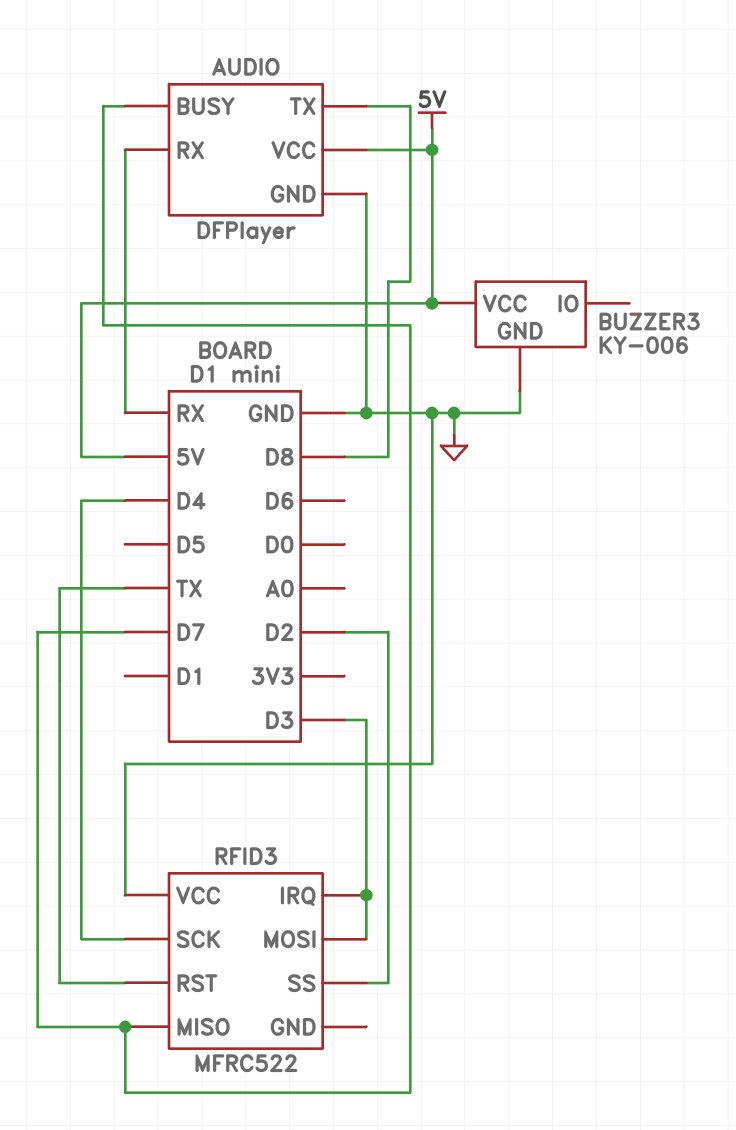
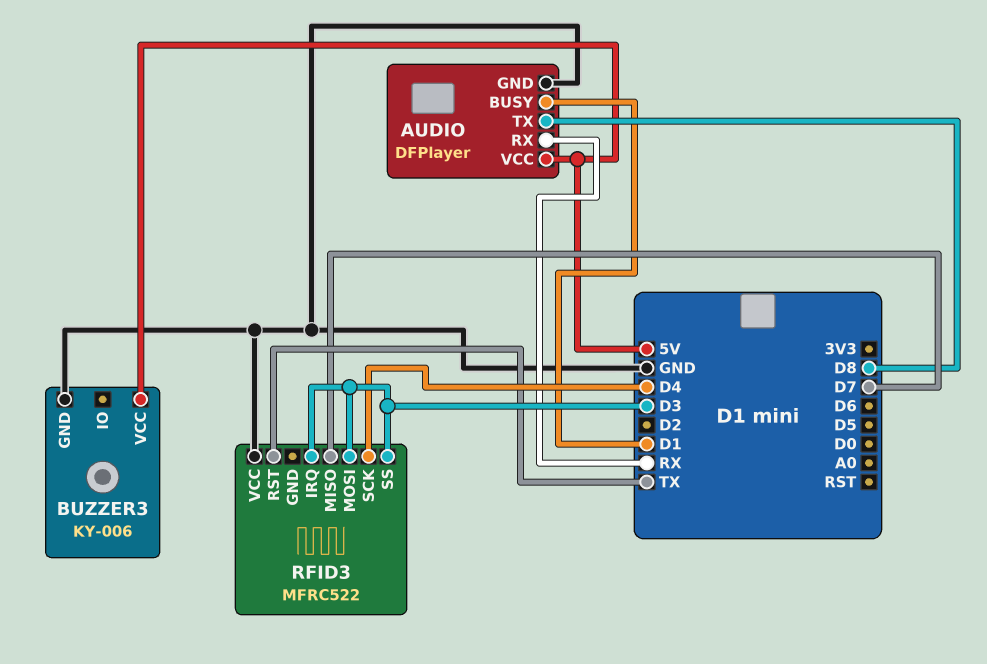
AUDIO pin BUSY: D7 -> D1
RFID3 pin SS: D2 -> D3

